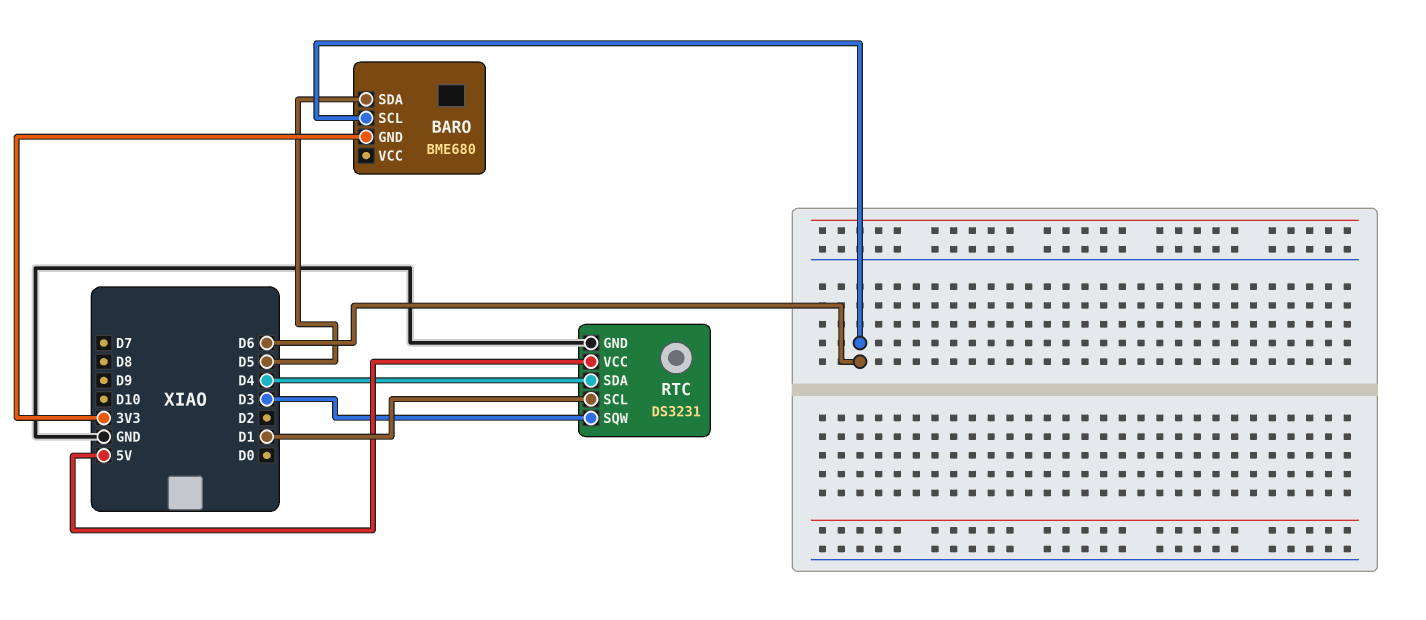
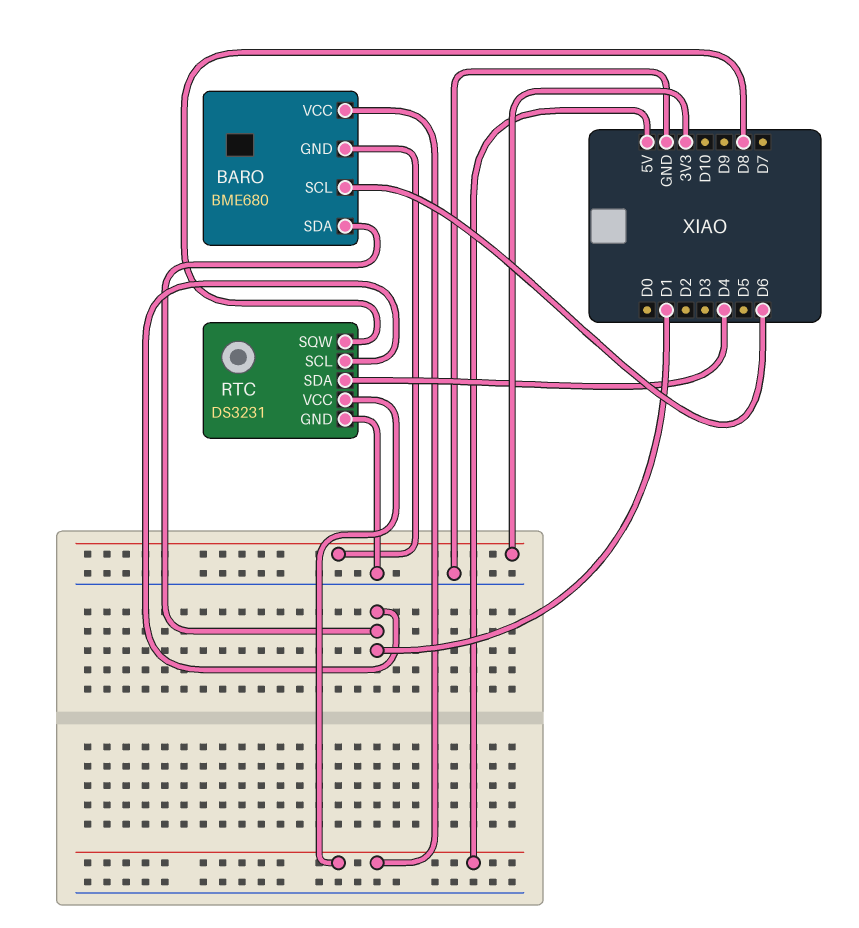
BARO pin SDA: D5 -> D1
BARO pin VCC: none -> 5V
RTC pin SQW: D3 -> D8

